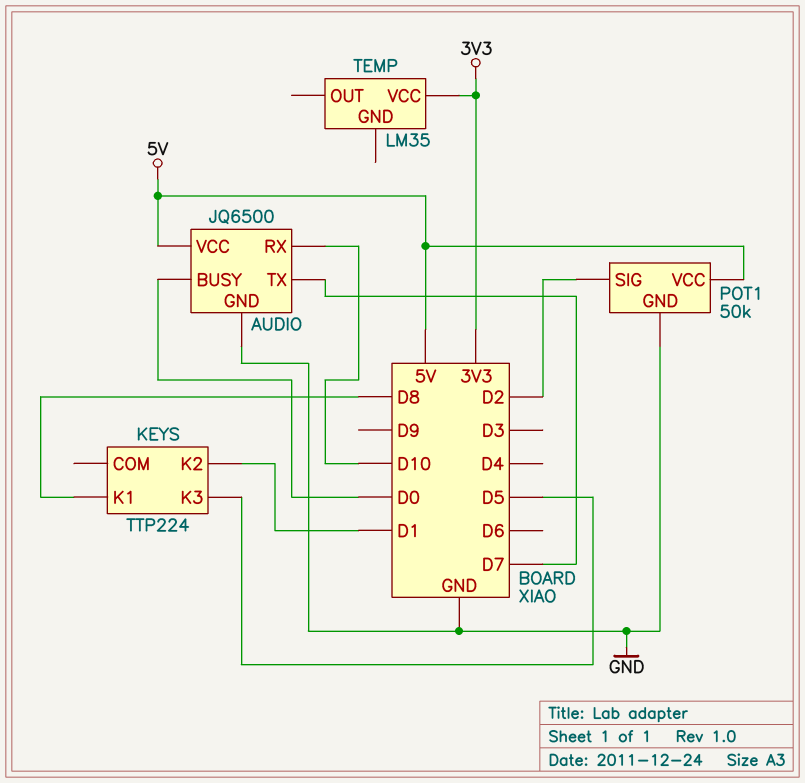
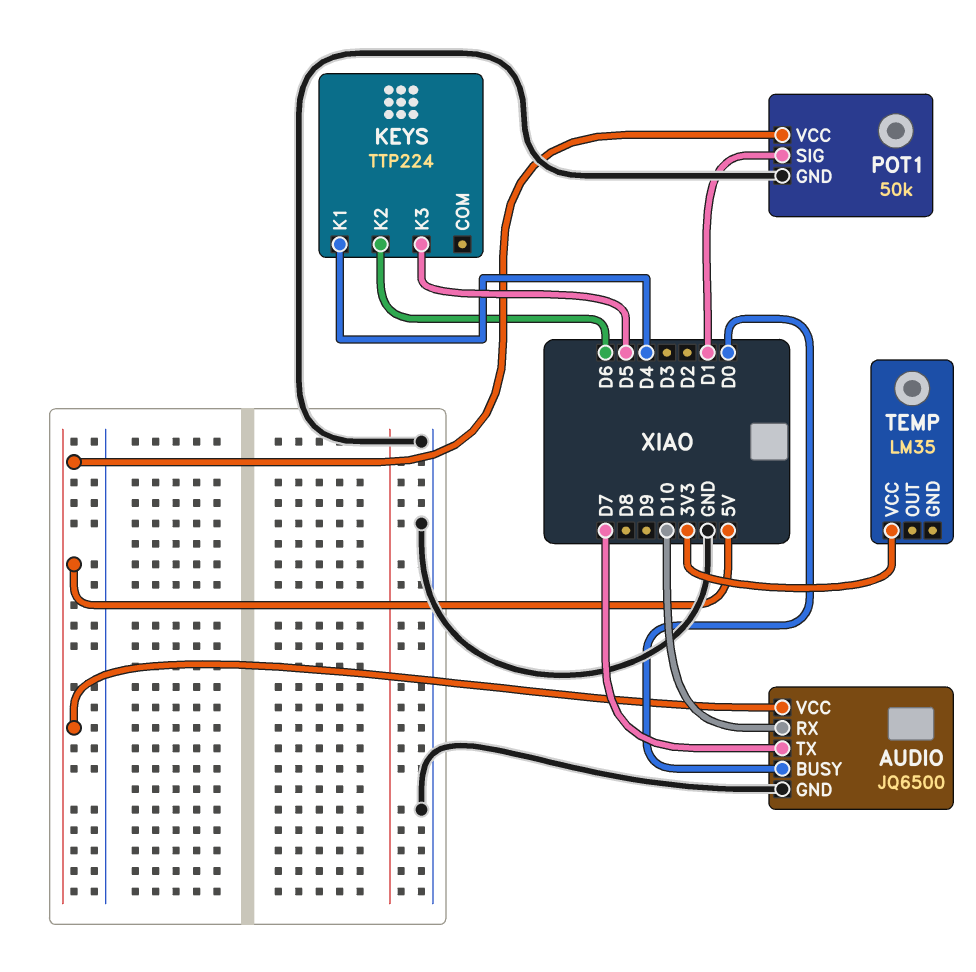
KEYS pin K1: D8 -> D4
KEYS pin K2: D1 -> D6
POT1 pin SIG: D2 -> D1

